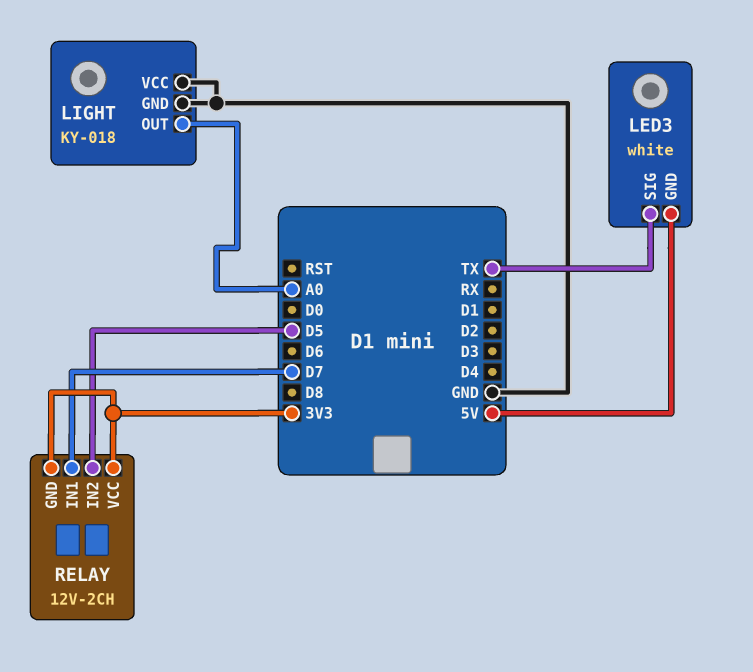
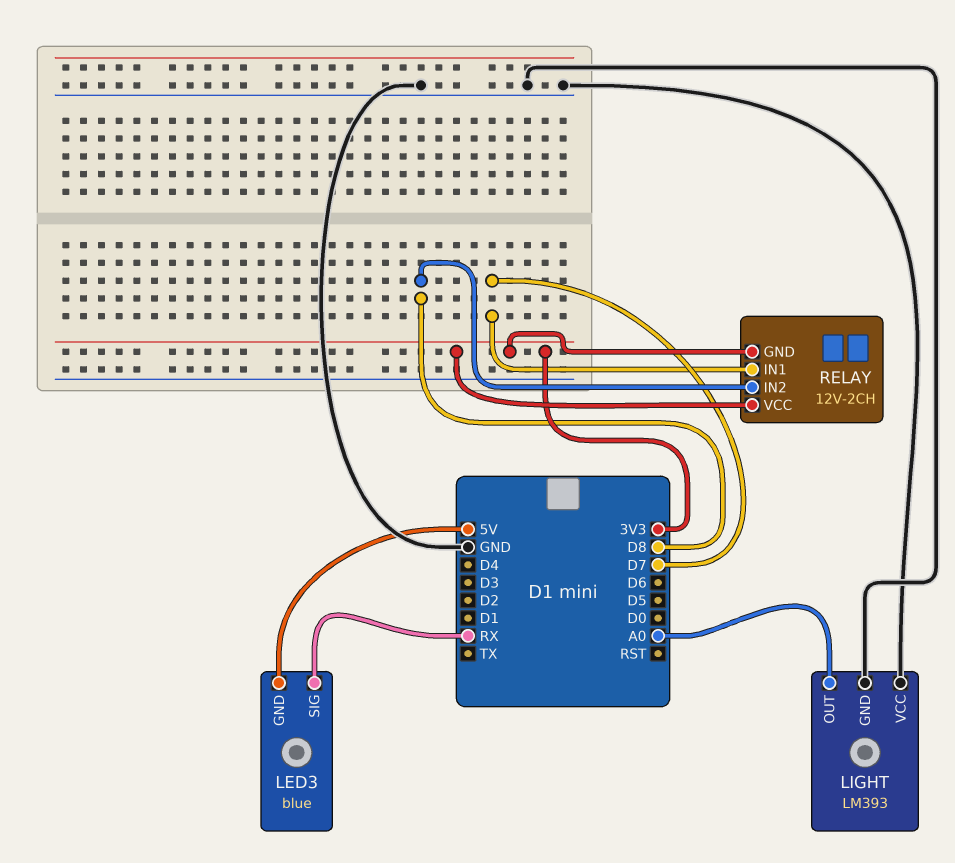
LED3: white -> blue
LED3 pin SIG: TX -> RX
LIGHT: KY-018 -> LM393
RELAY pin IN2: D5 -> D8

